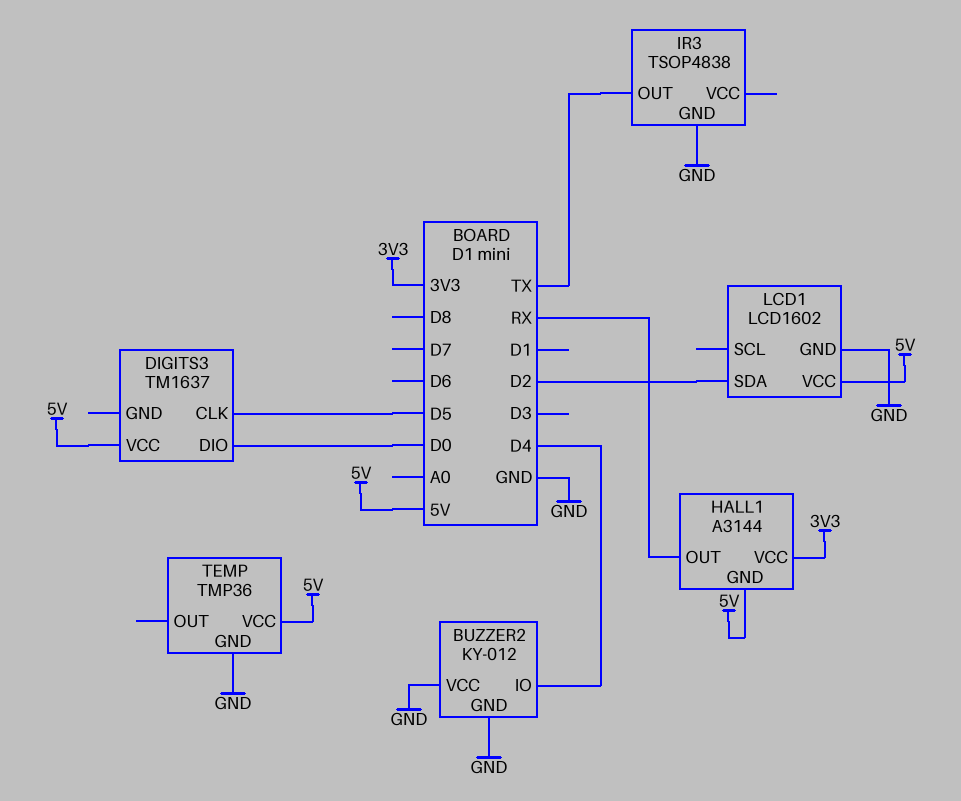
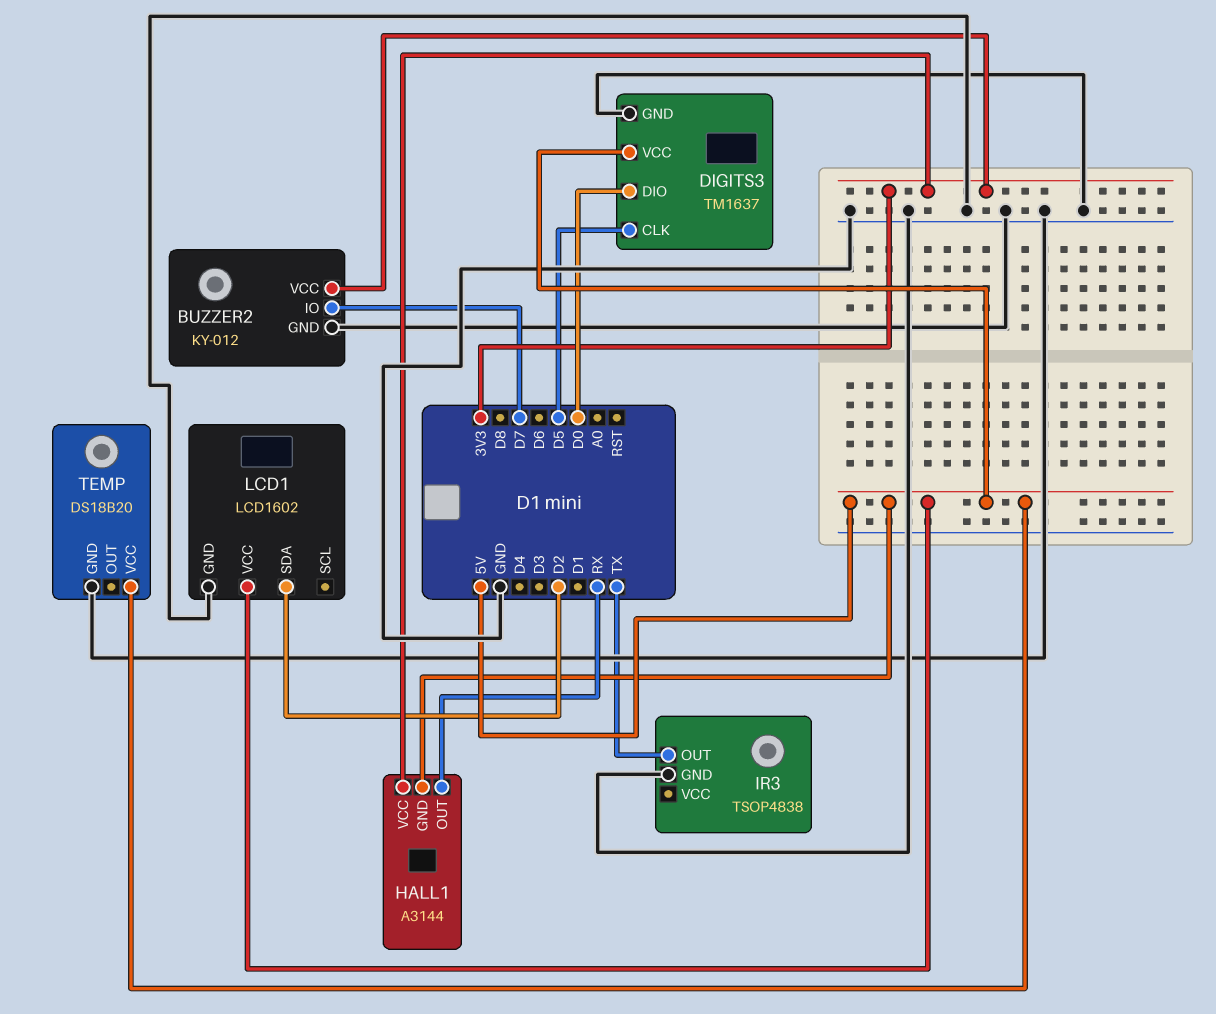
BUZZER2 pin IO: D4 -> D7
BUZZER2 pin VCC: GND -> 3V3
DIGITS3 pin GND: none -> GND
TEMP: TMP36 -> DS18B20

